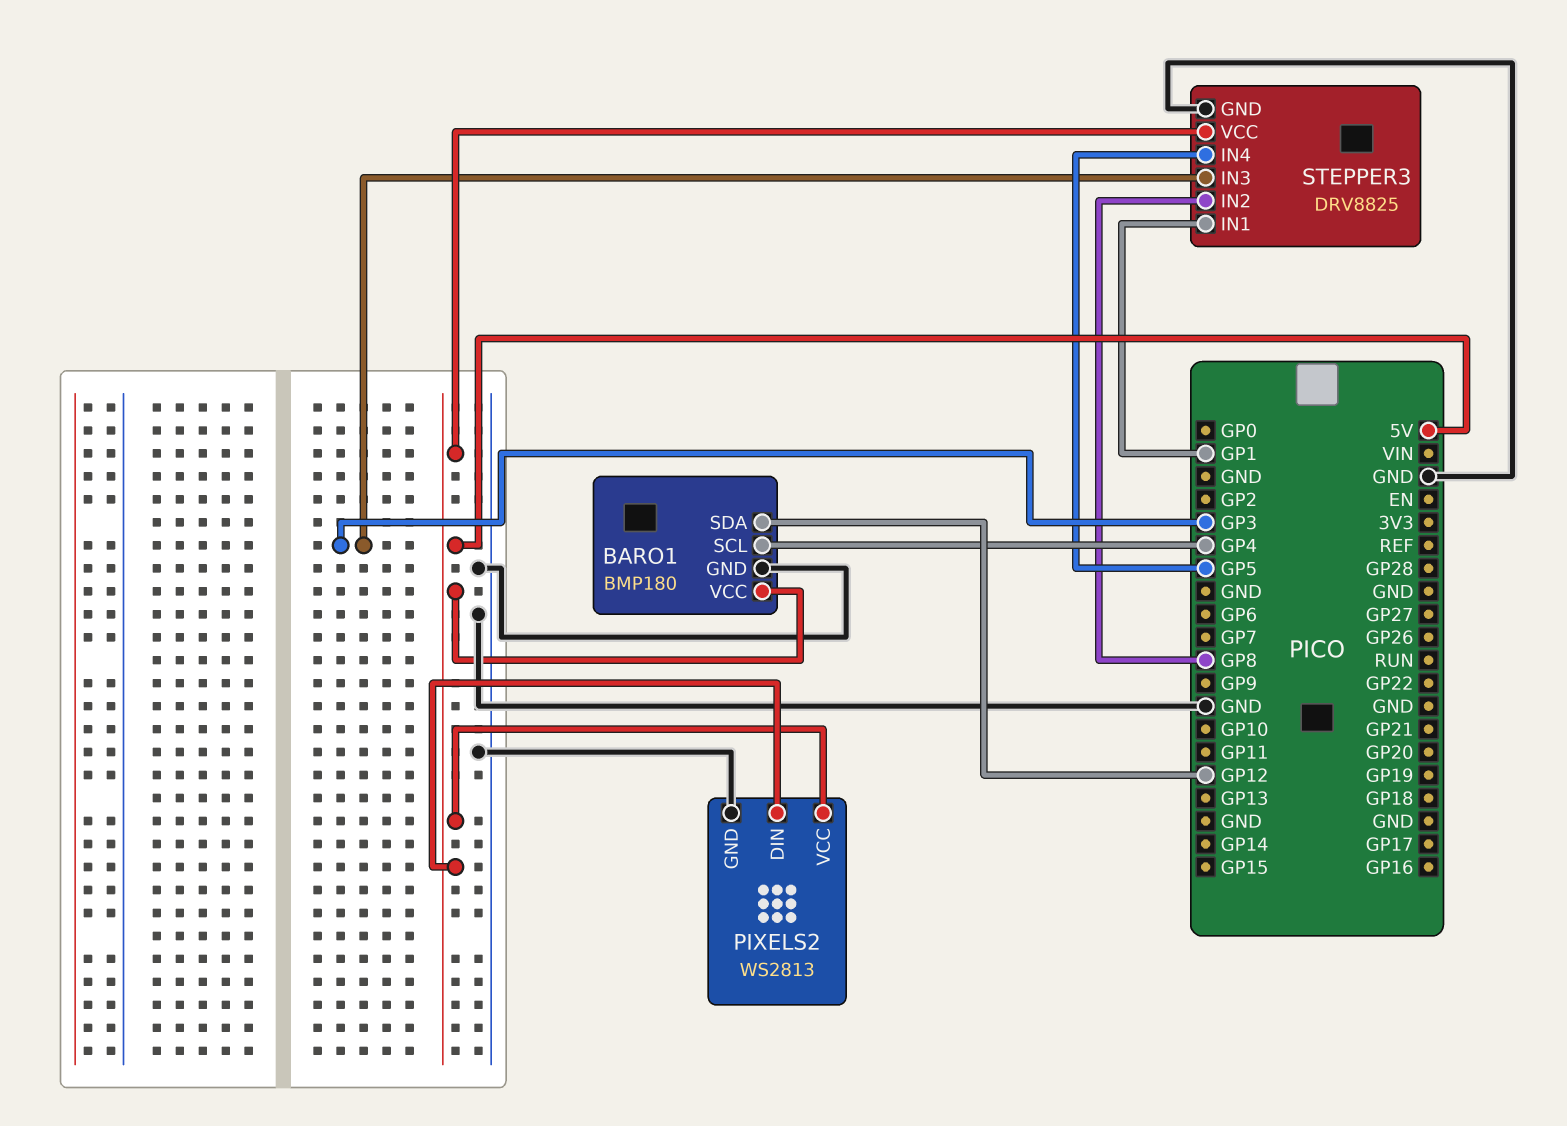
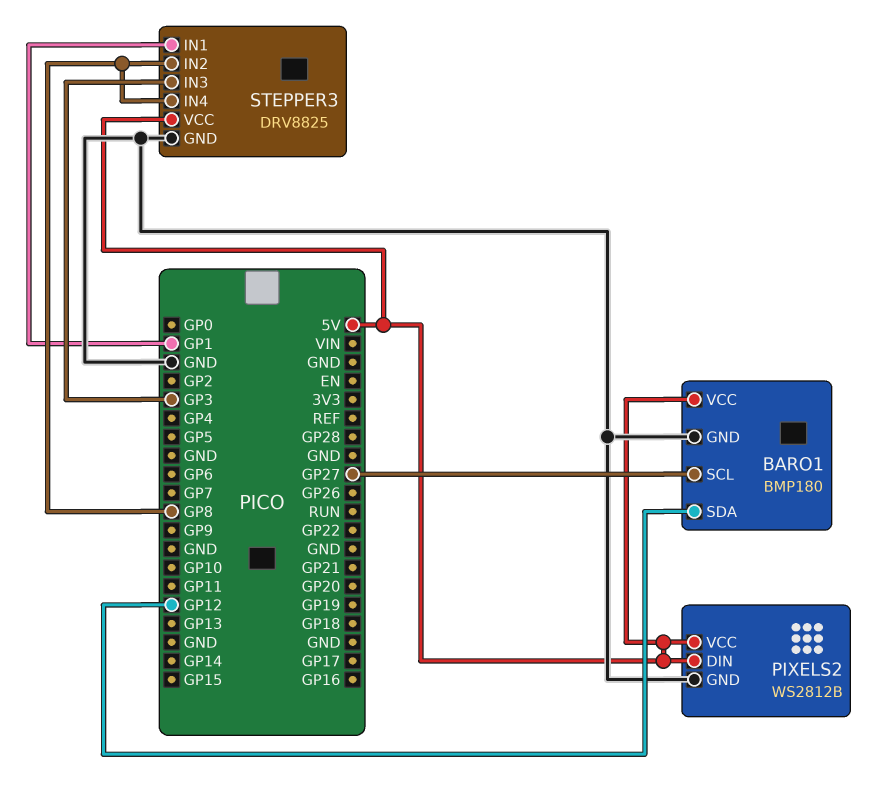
BARO1 pin SCL: GP4 -> GP27
PIXELS2: WS2813 -> WS2812B
STEPPER3 pin IN4: GP5 -> GP8

